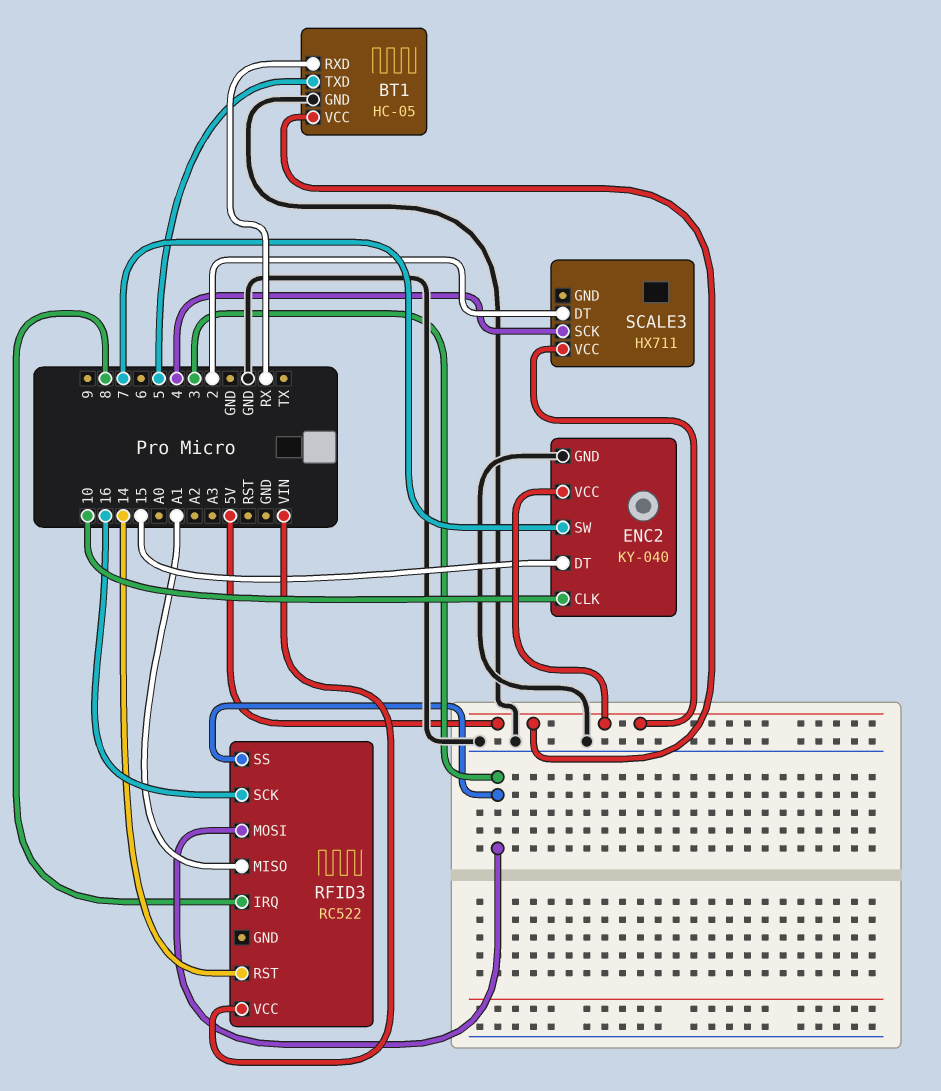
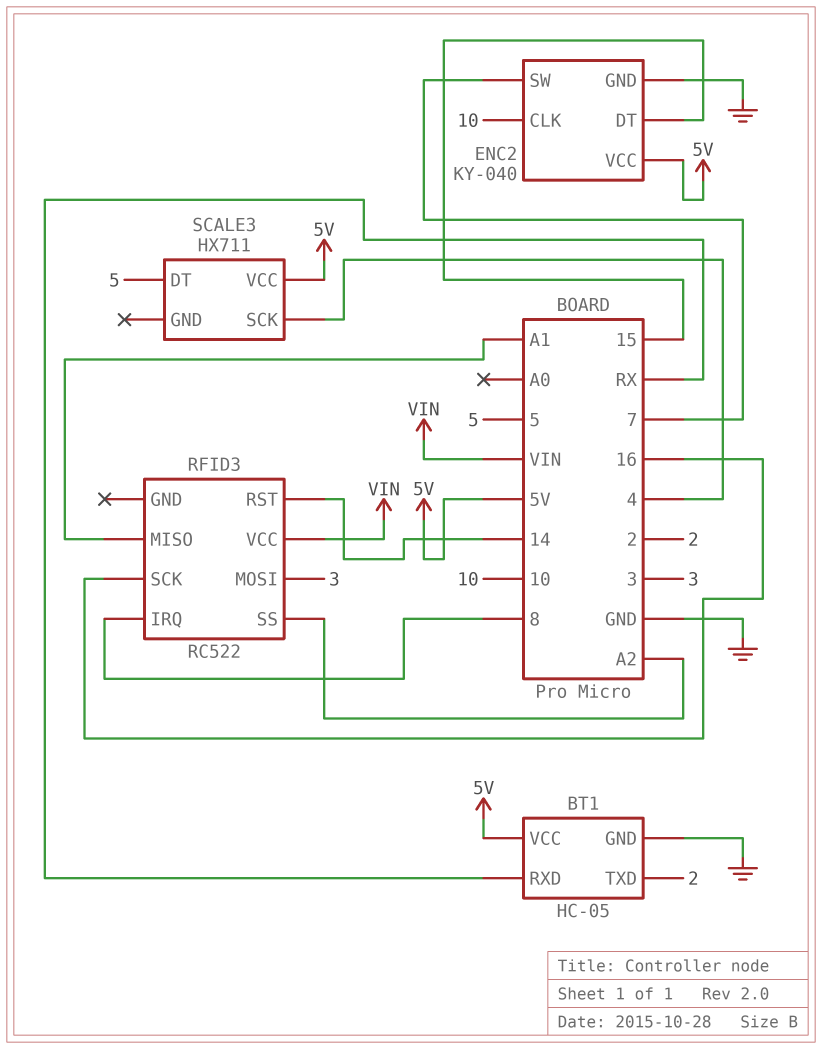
BT1 pin TXD: 5 -> 2
RFID3 pin SS: 3 -> A2
SCALE3 pin DT: 2 -> 5

